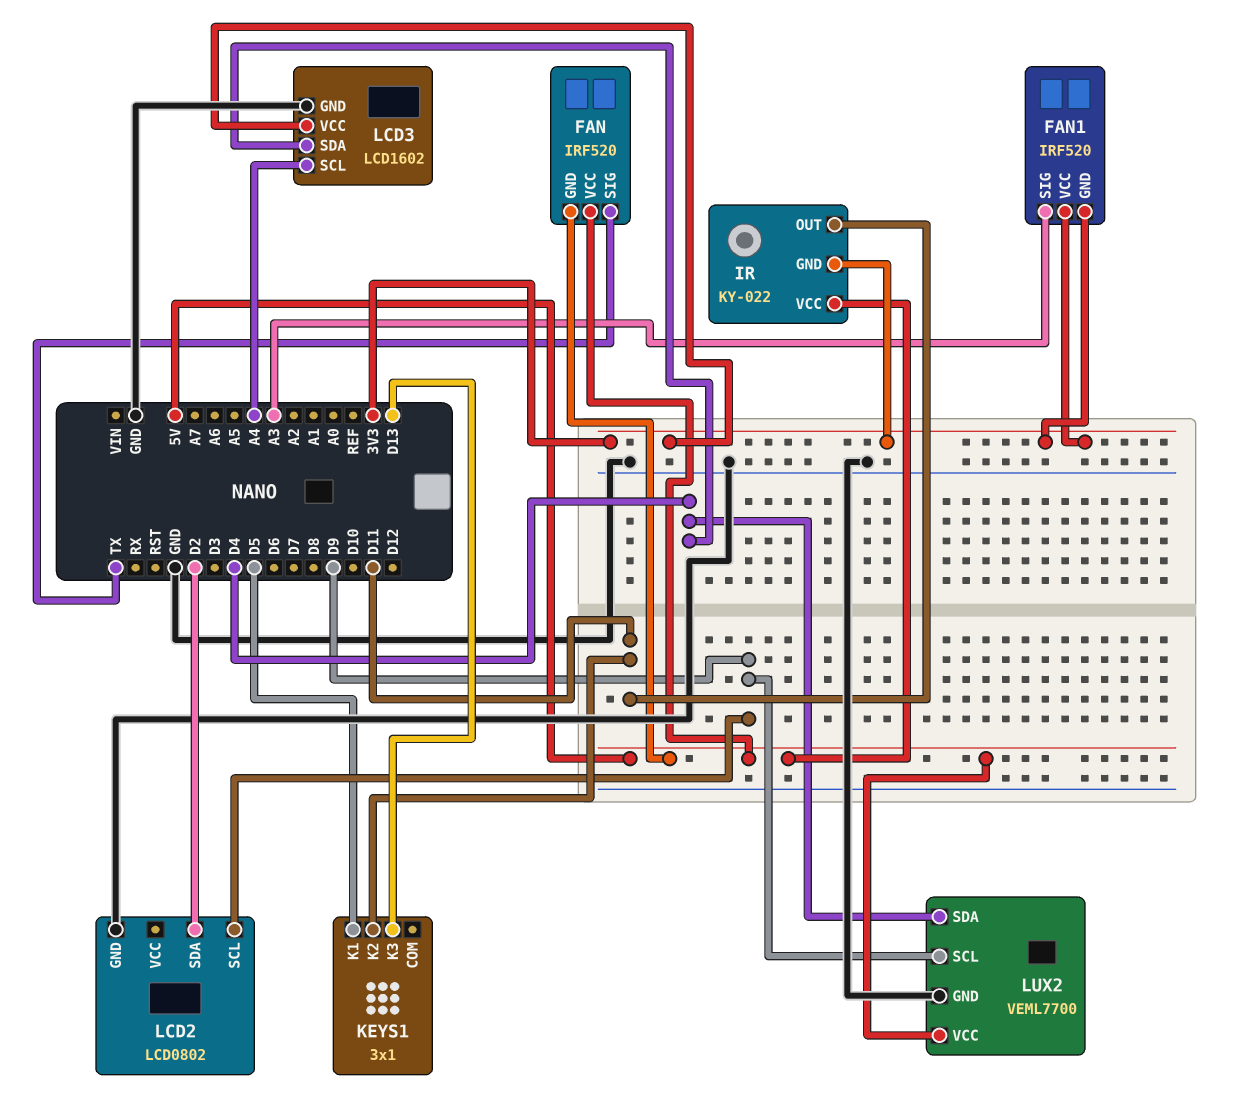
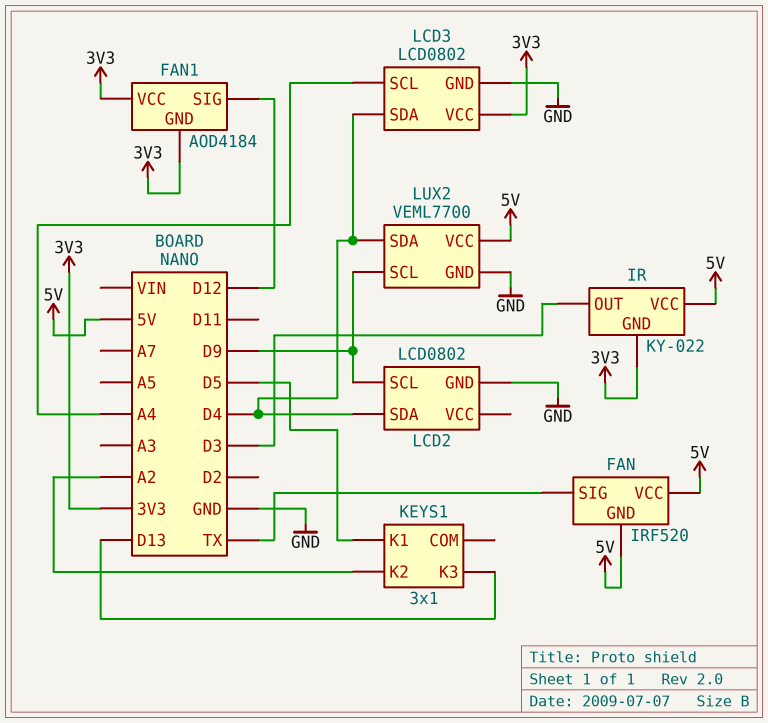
FAN1: IRF520 -> AOD4184
FAN1 pin SIG: A3 -> D12
IR pin OUT: D11 -> D3
KEYS1 pin K2: D11 -> A2
LCD2 pin SDA: D2 -> D4
LCD3: LCD1602 -> LCD0802

